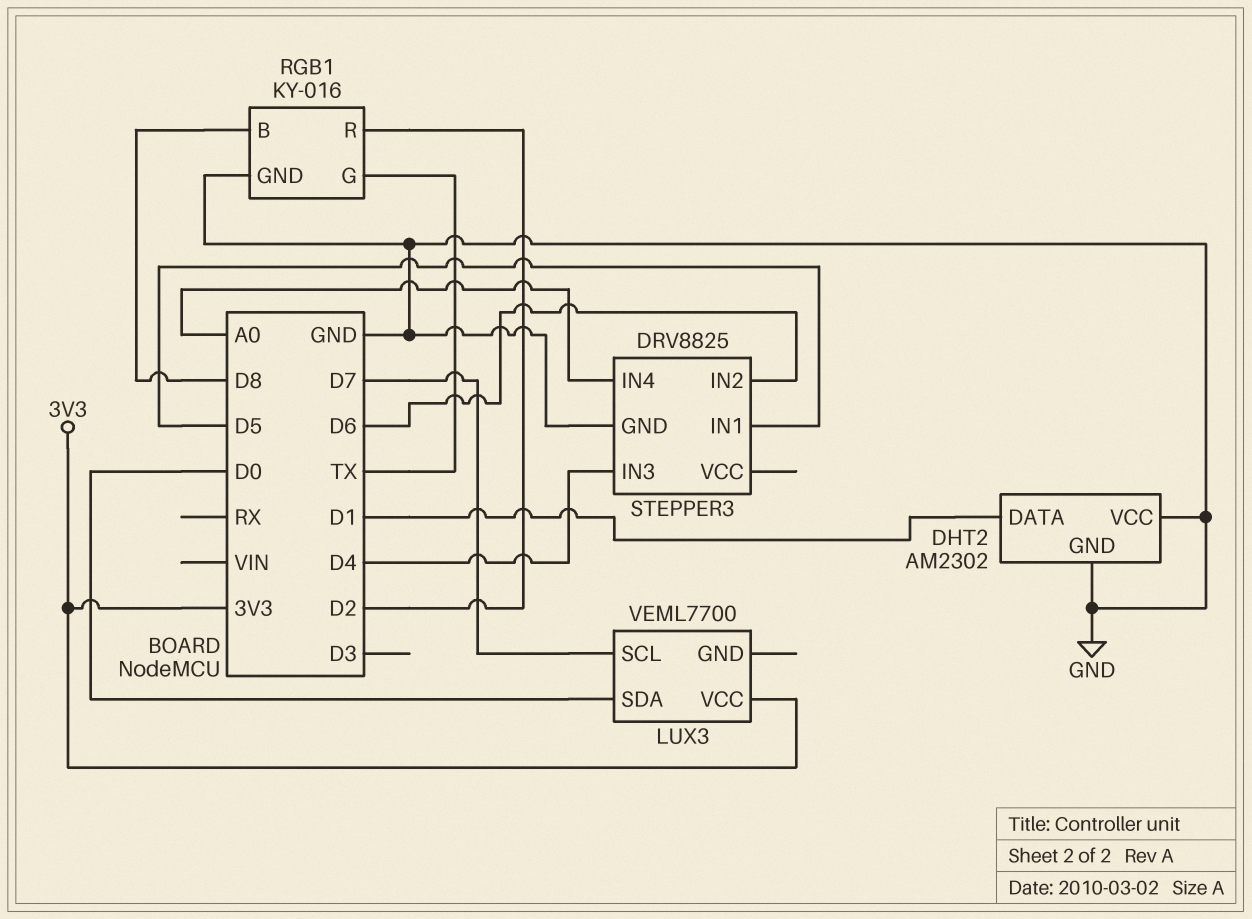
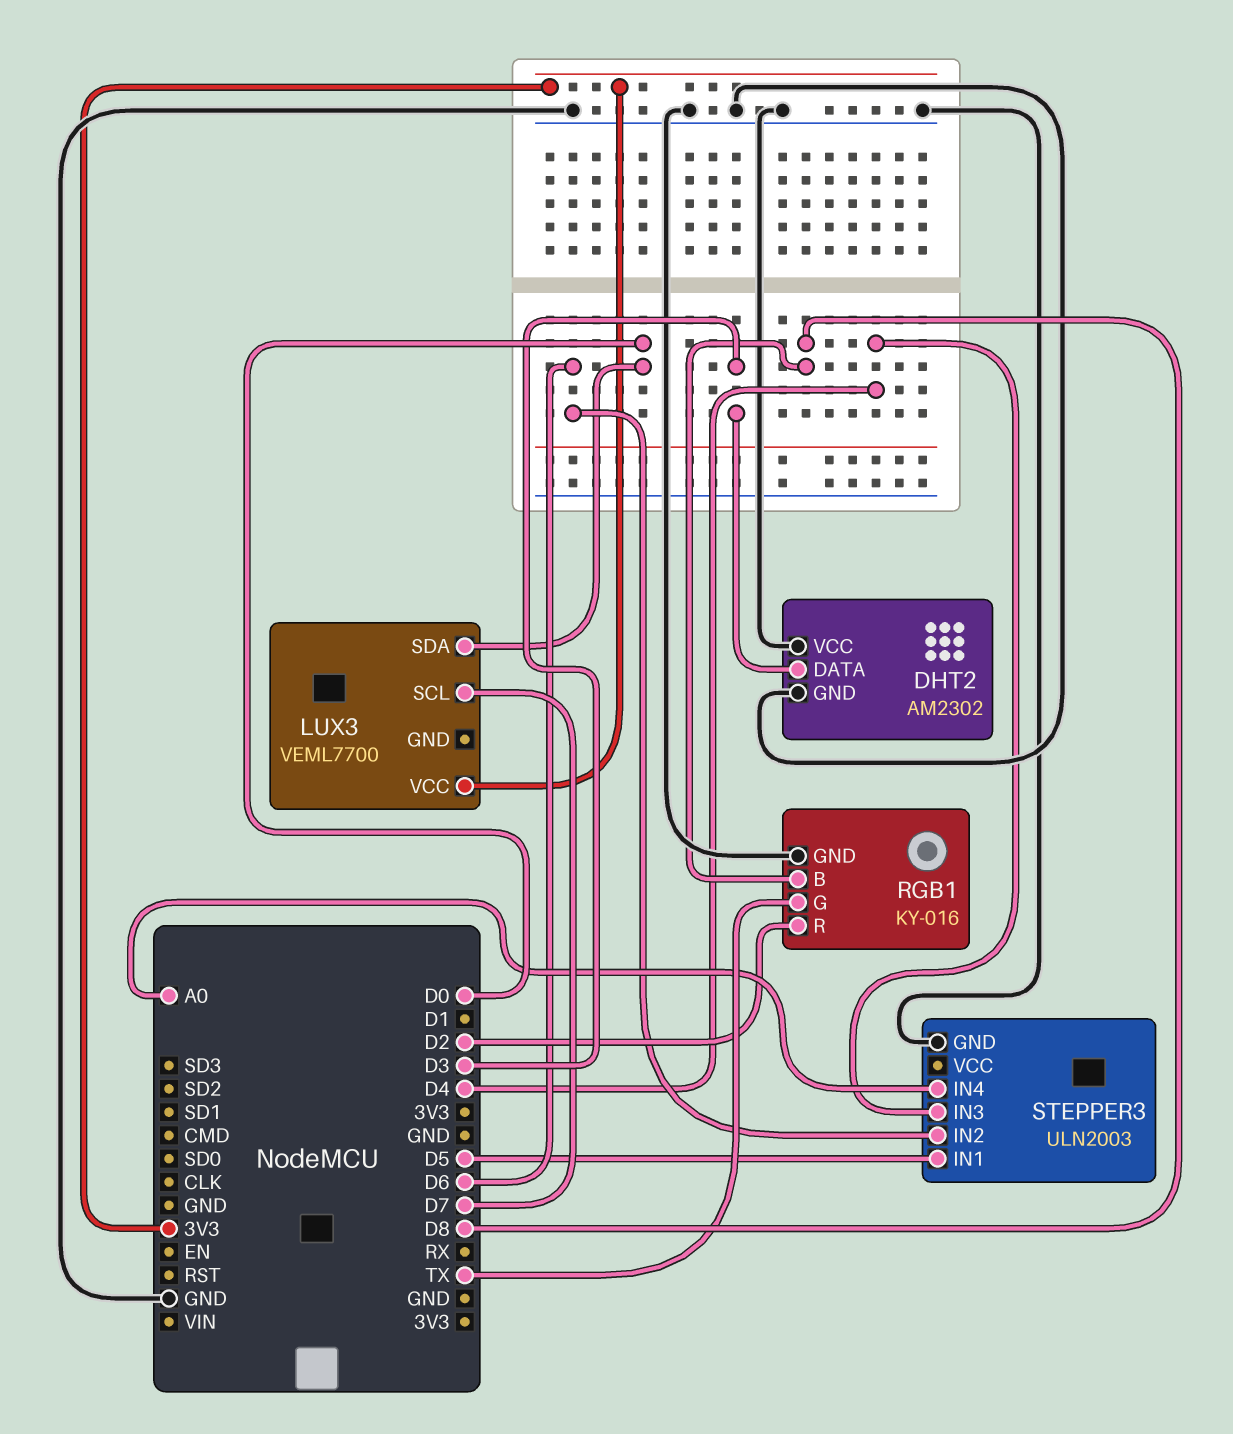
DHT2 pin DATA: D1 -> D3
STEPPER3: DRV8825 -> ULN2003

